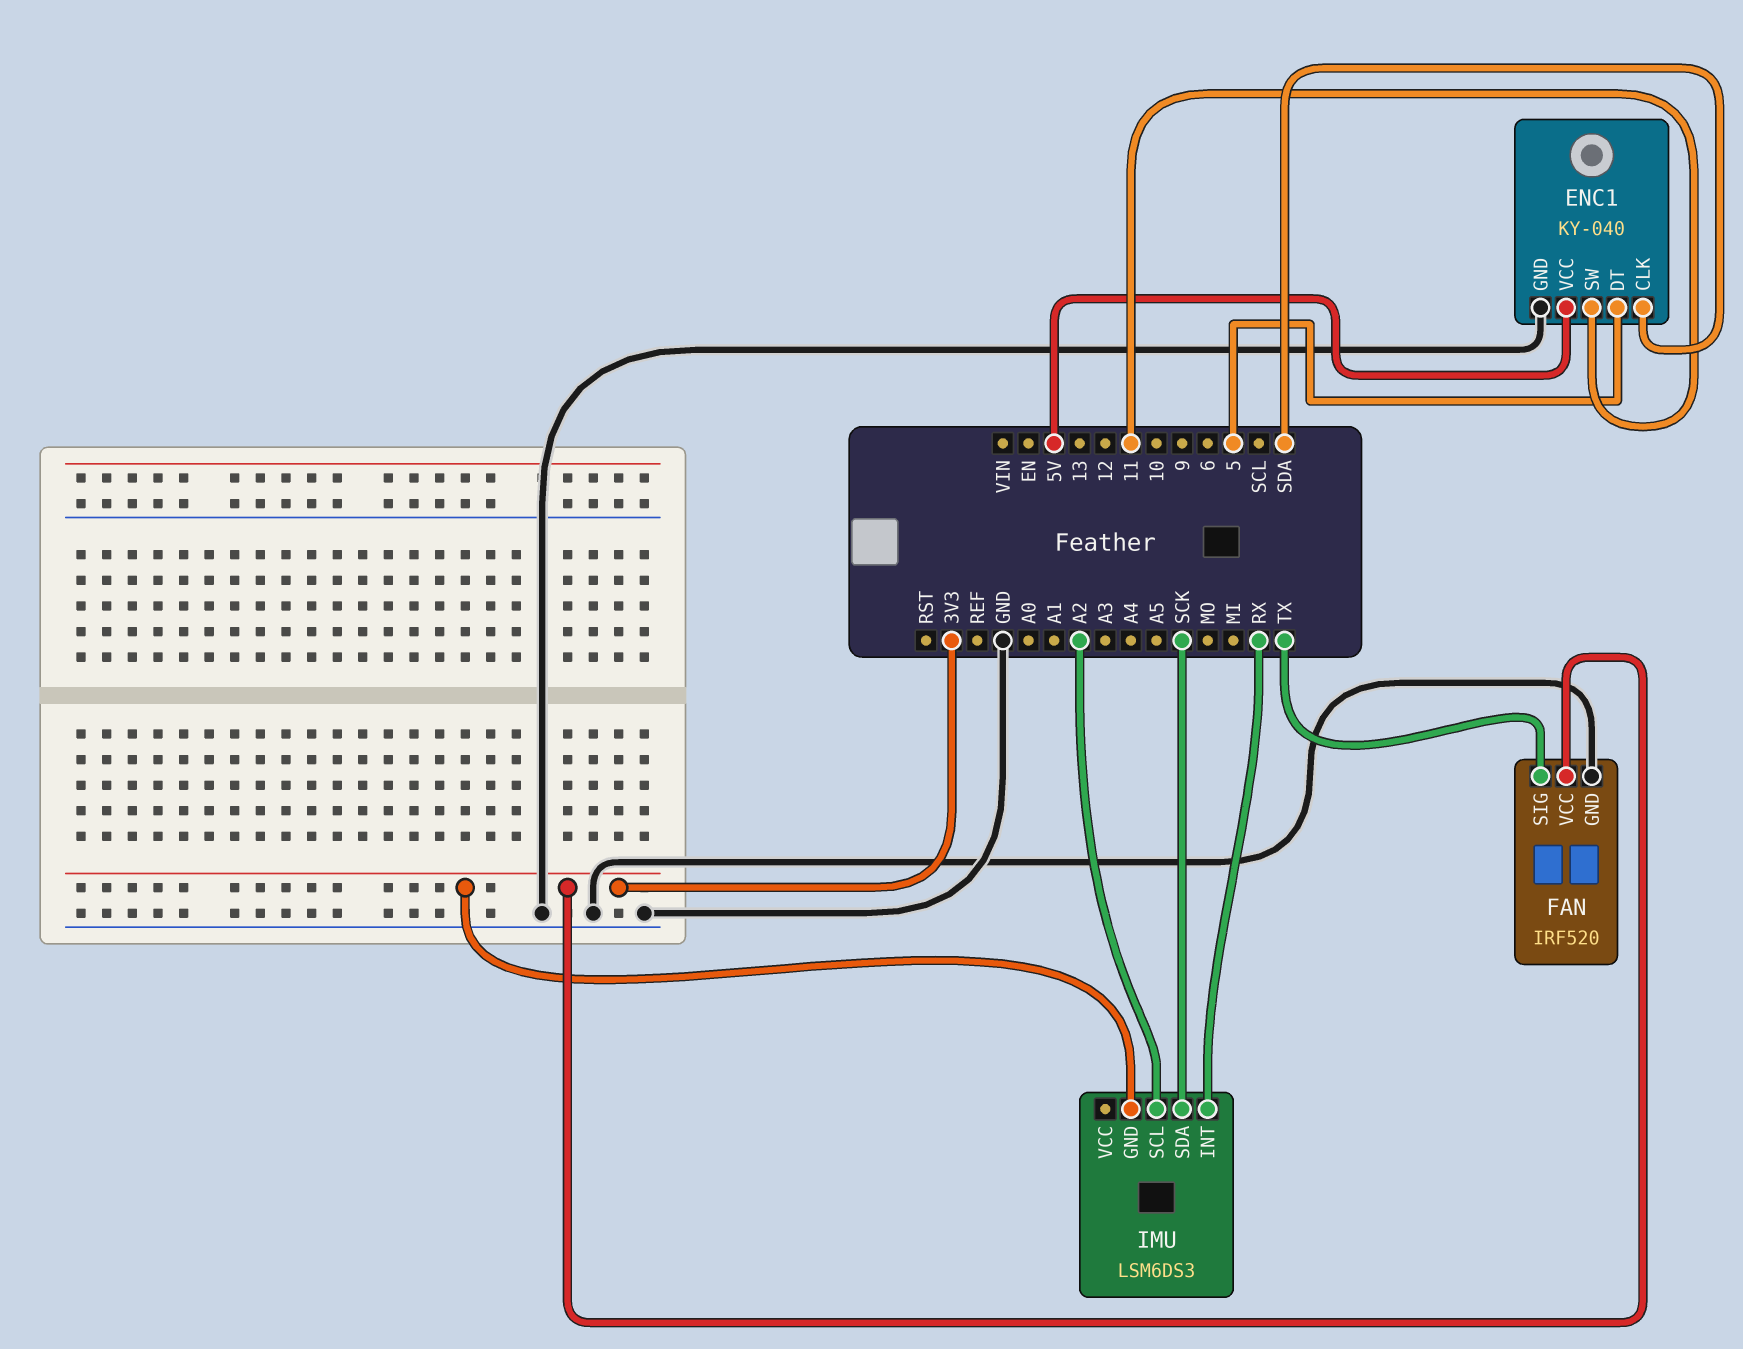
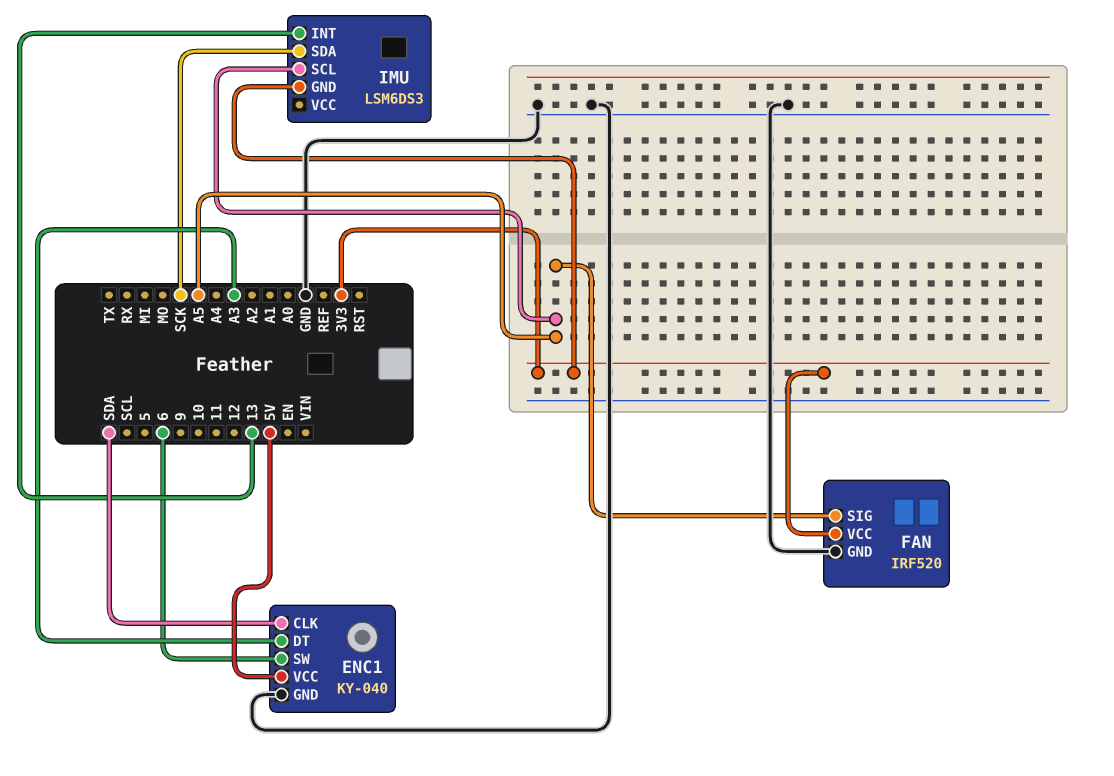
ENC1 pin DT: 5 -> A3
ENC1 pin SW: 11 -> 6
FAN pin SIG: TX -> A5
IMU pin INT: RX -> 13
IMU pin SCL: A2 -> A5

